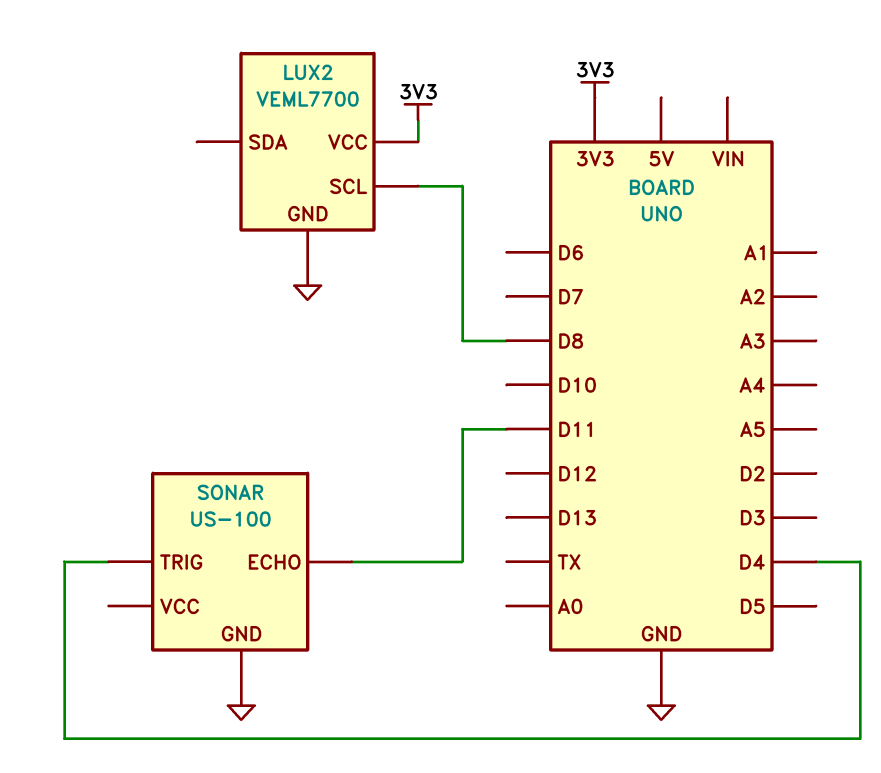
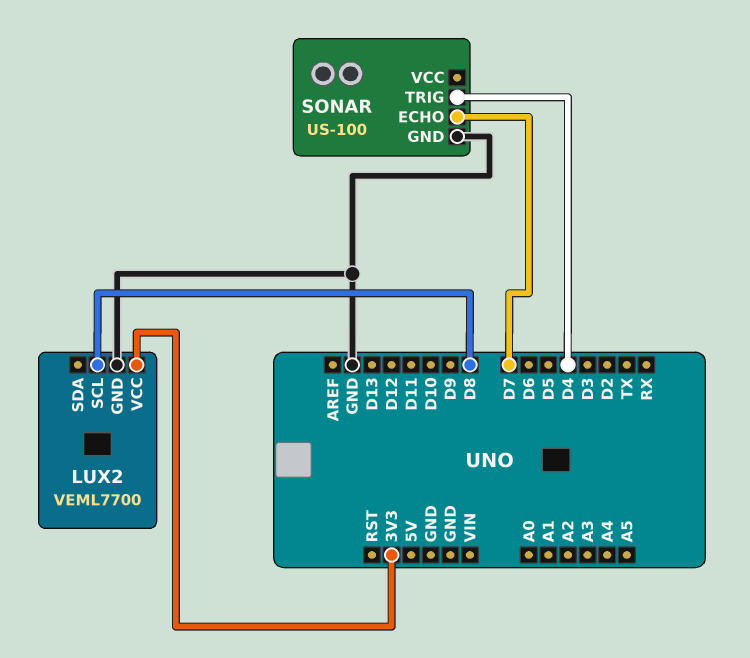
SONAR pin ECHO: D11 -> D7

